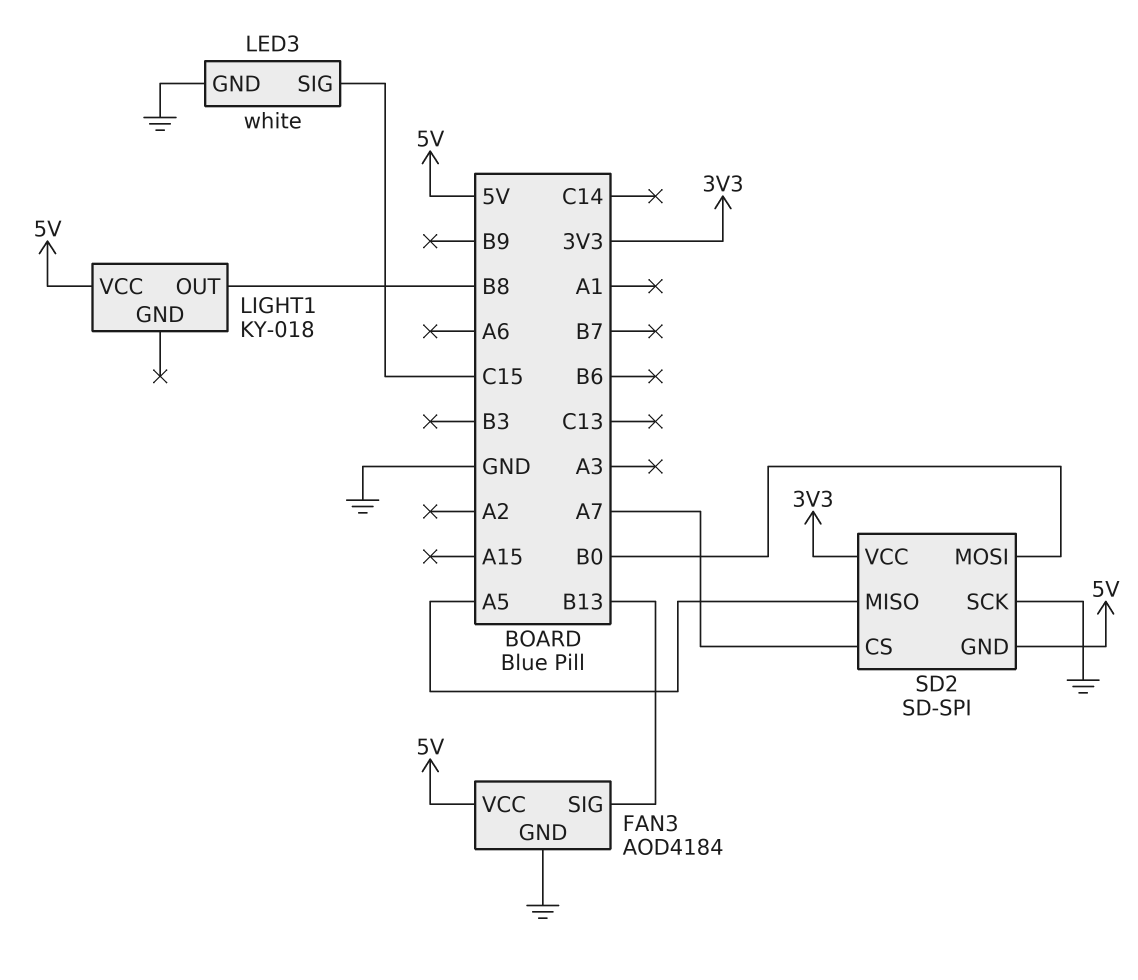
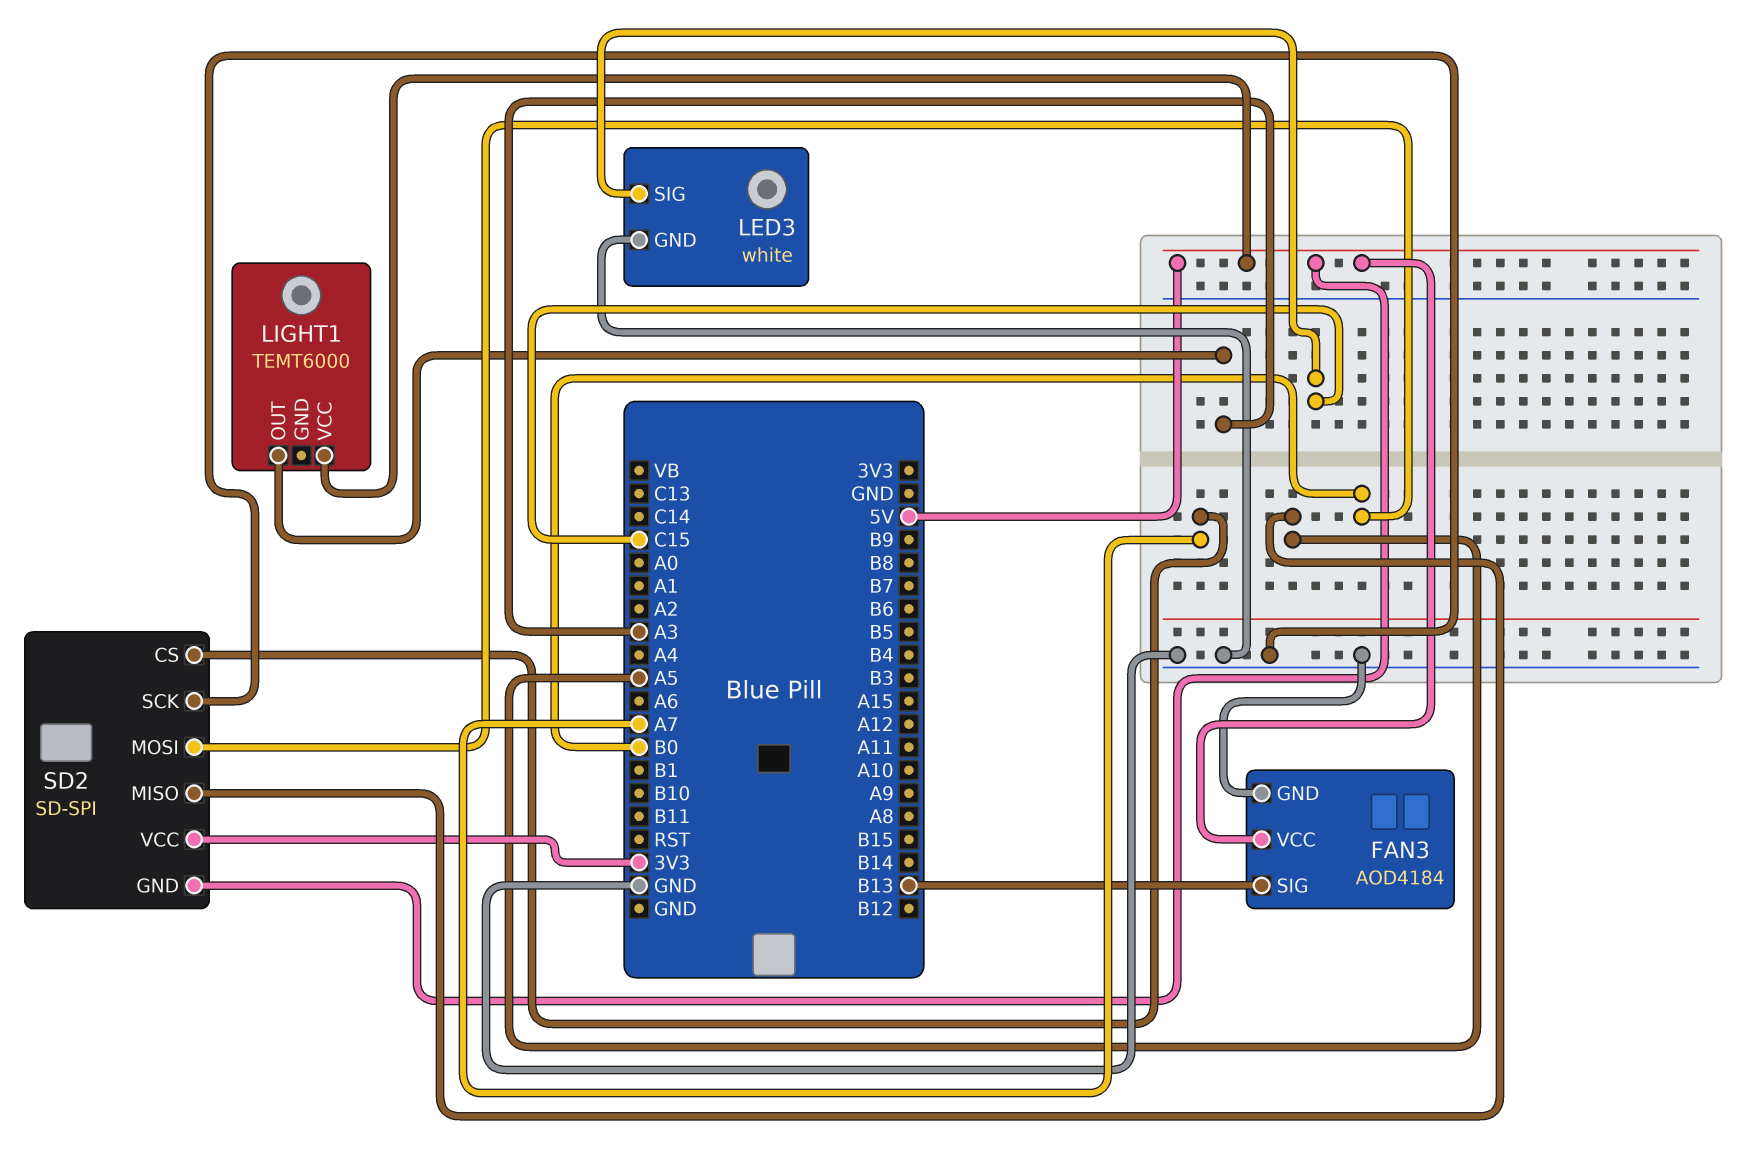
LIGHT1: KY-018 -> TEMT6000
LIGHT1 pin OUT: B8 -> A3

